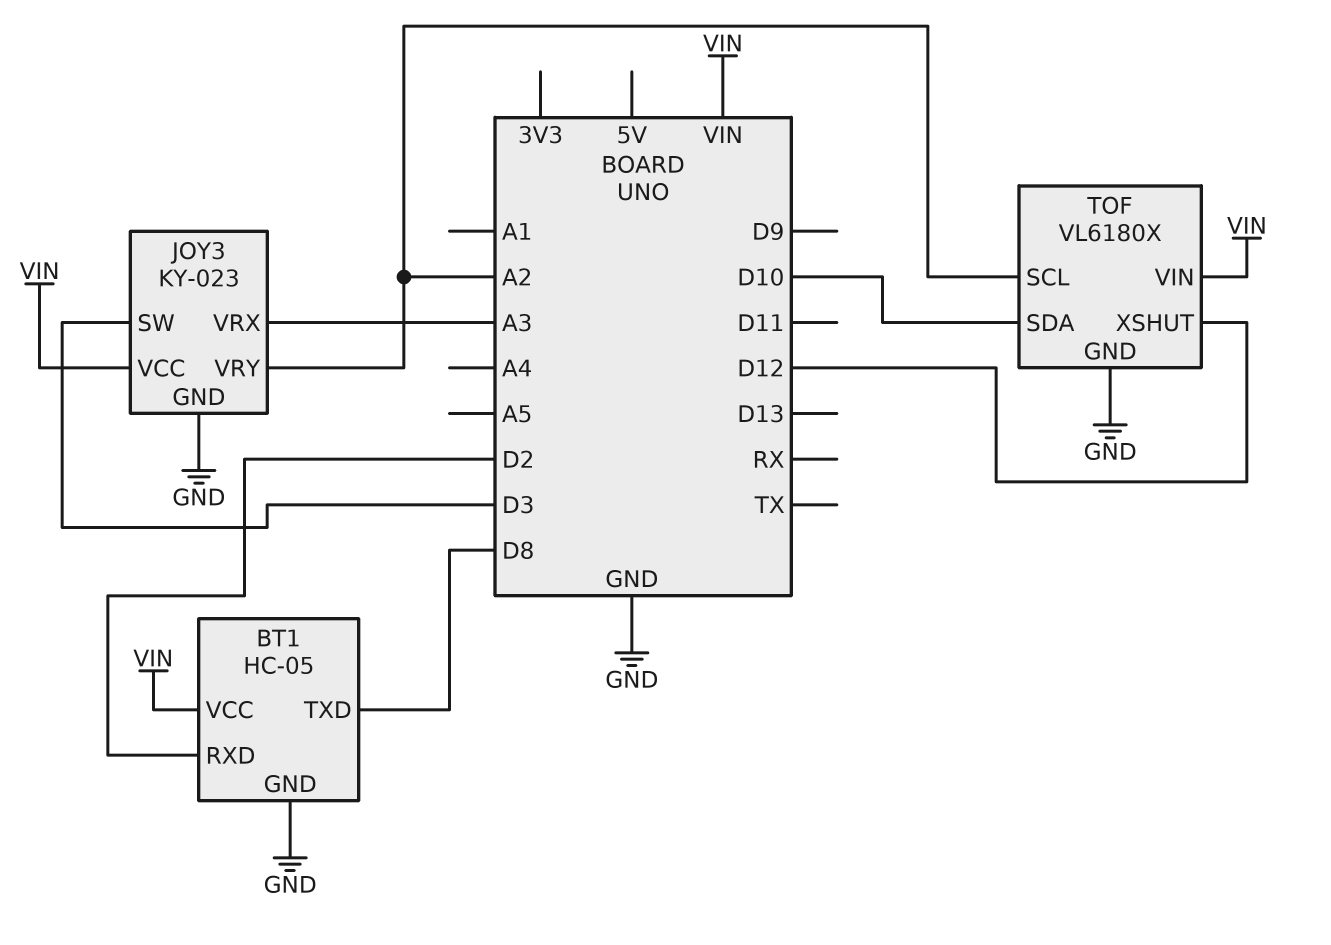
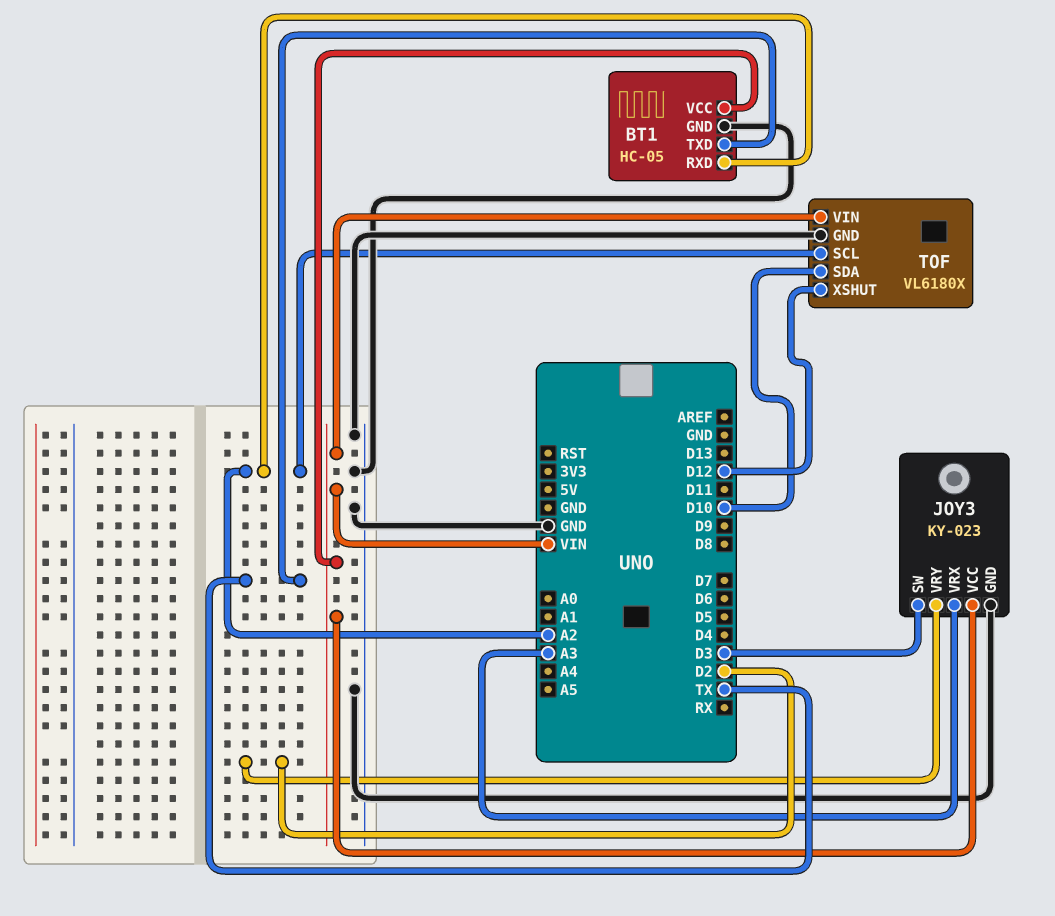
BT1 pin RXD: D2 -> A2
BT1 pin TXD: D8 -> TX
JOY3 pin VRY: A2 -> D2

